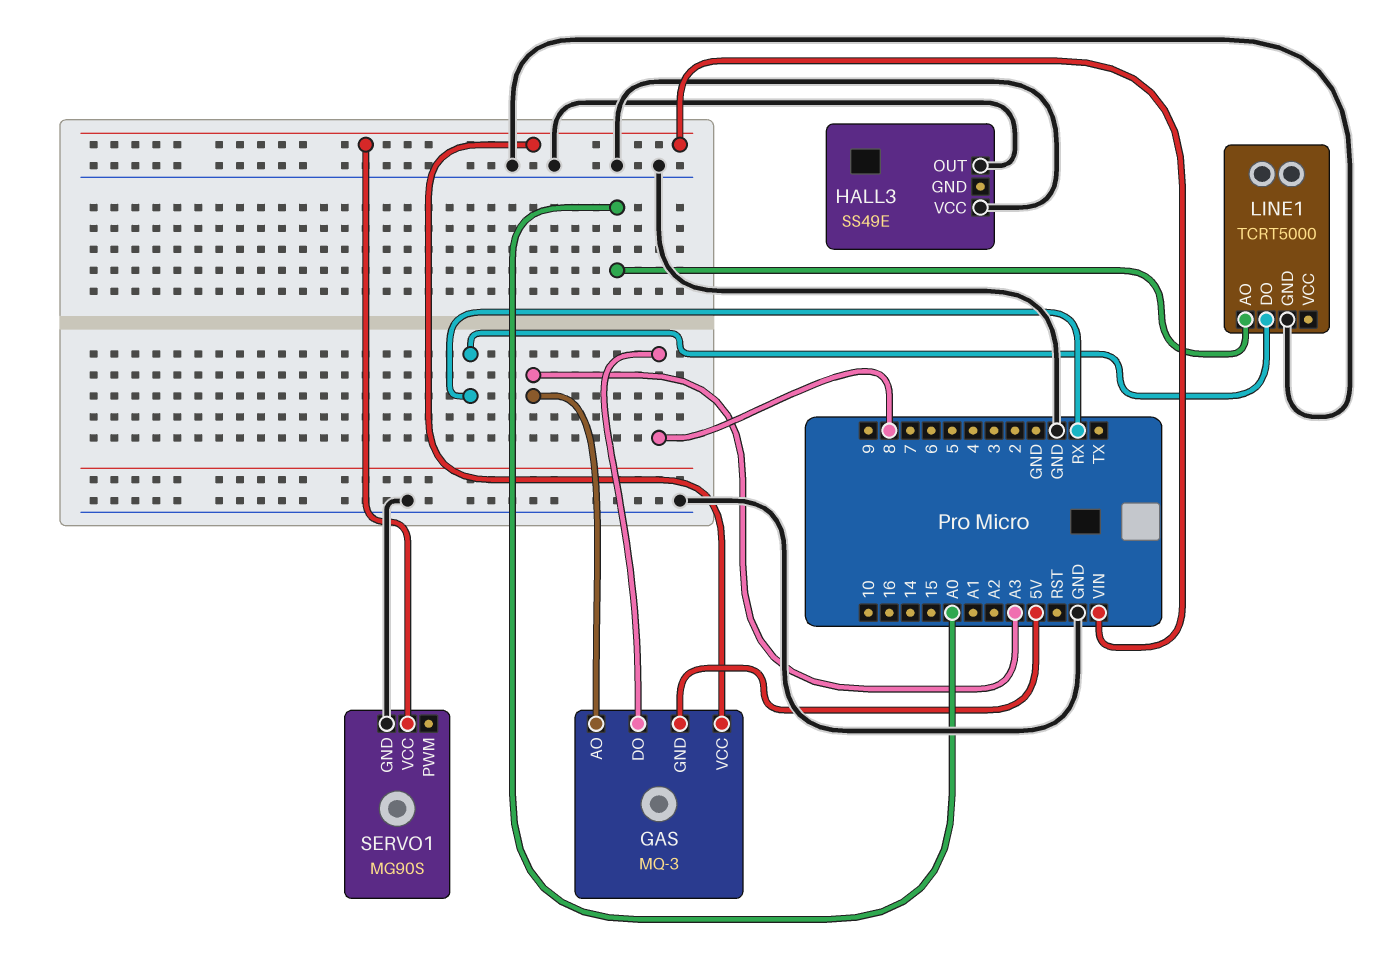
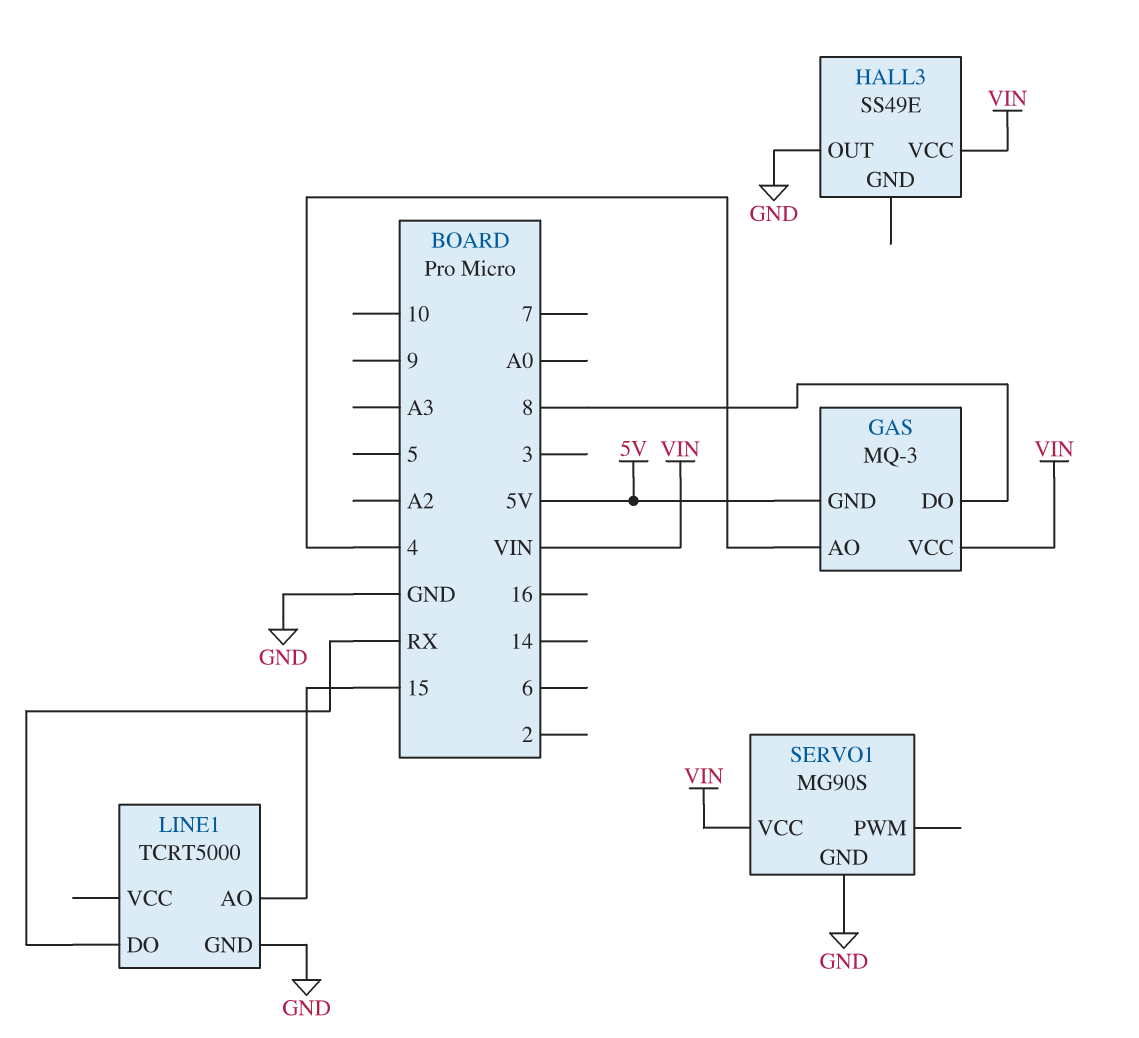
GAS pin AO: A3 -> 4
HALL3 pin VCC: GND -> VIN
LINE1 pin AO: A0 -> 15

